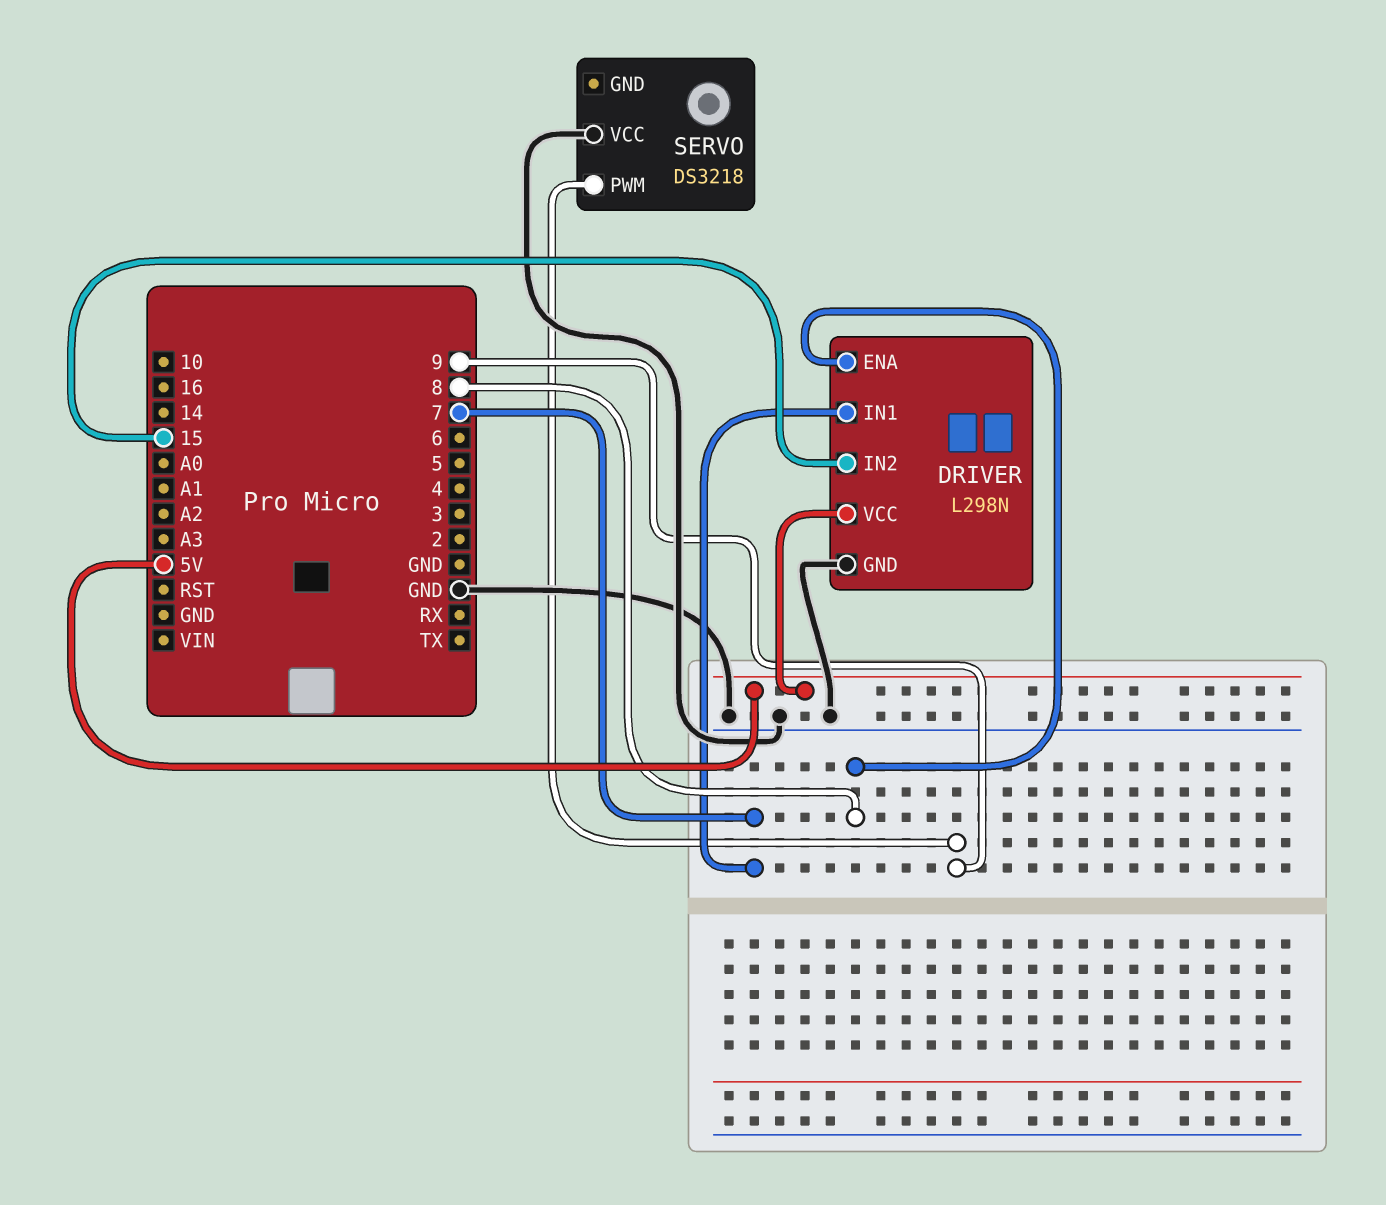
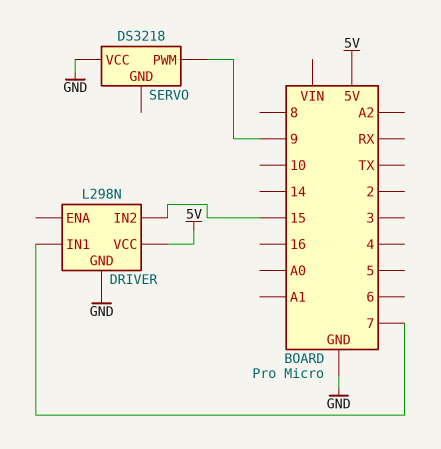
DRIVER pin ENA: 8 -> none

